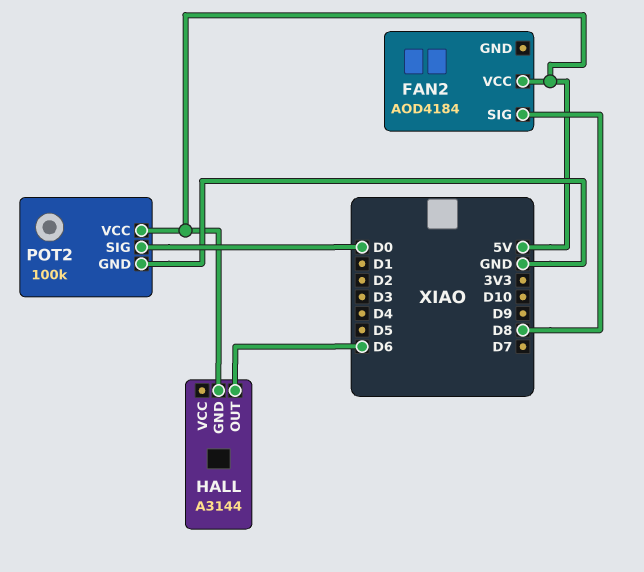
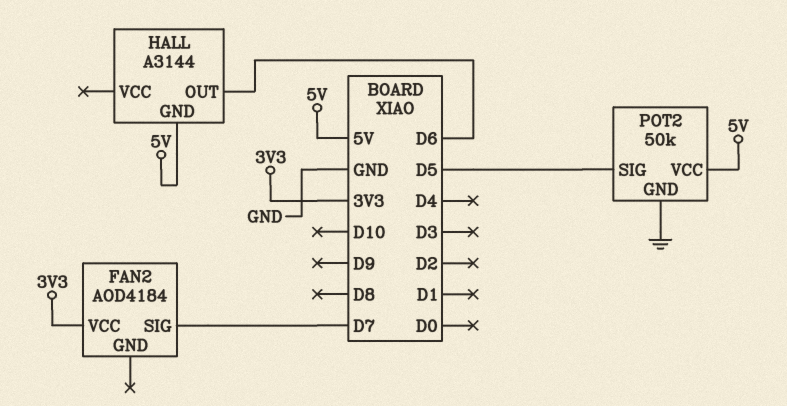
FAN2 pin SIG: D8 -> D7
FAN2 pin VCC: 5V -> 3V3
POT2: 100k -> 50k
POT2 pin SIG: D0 -> D5

